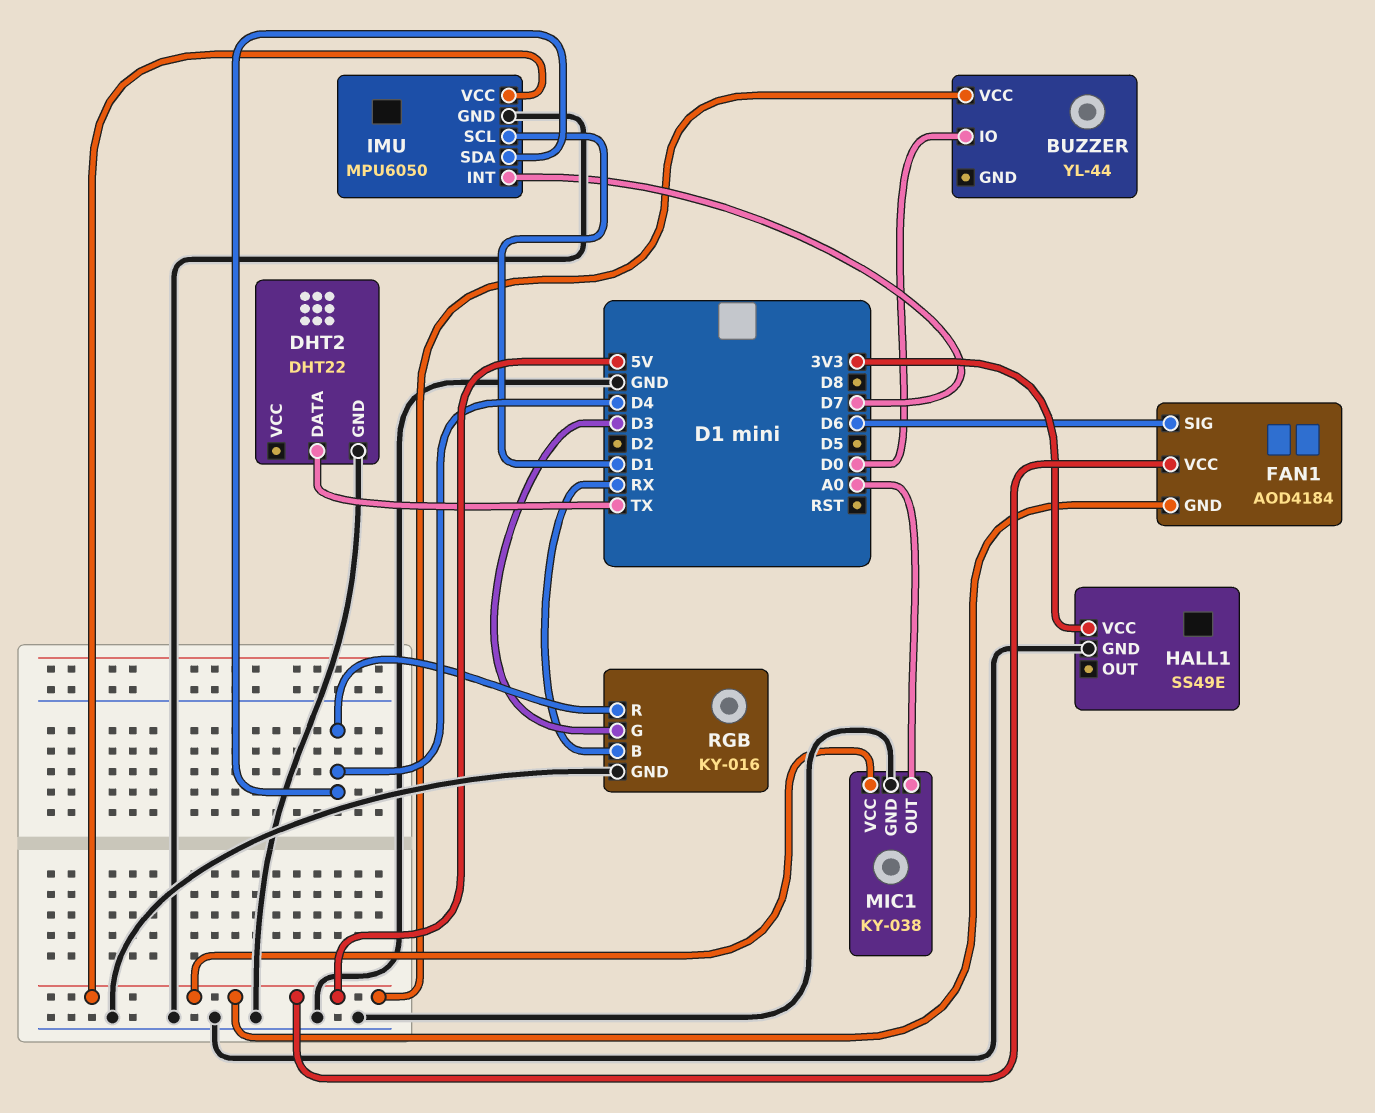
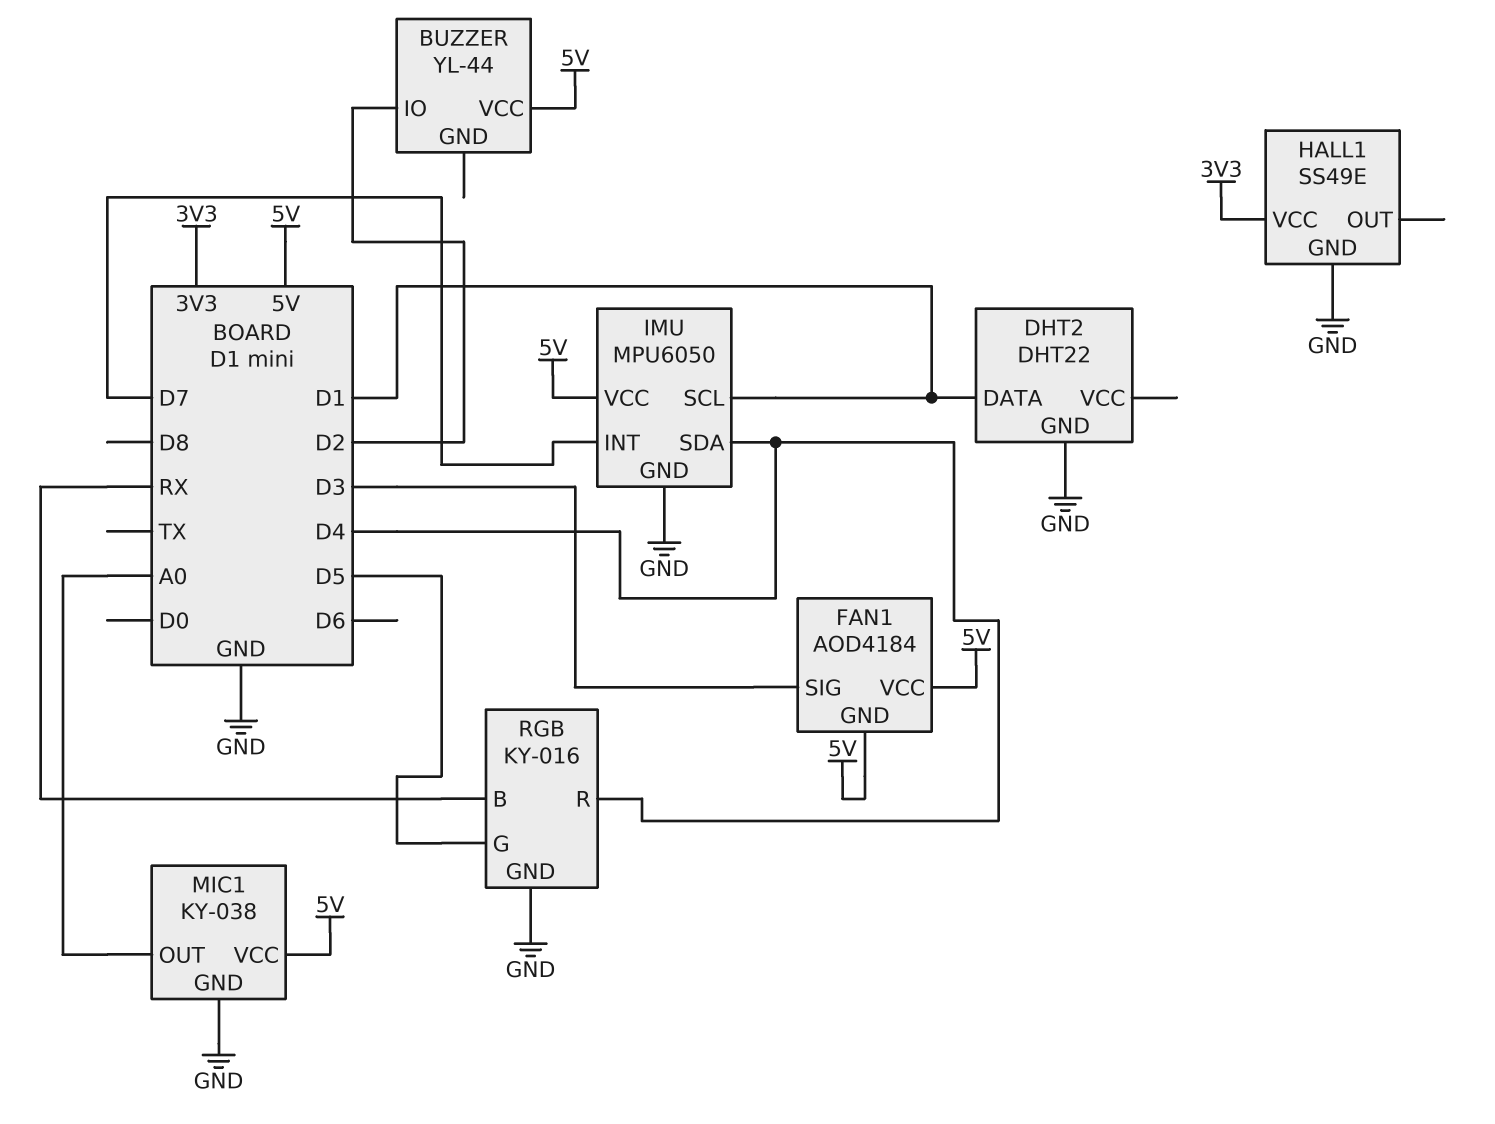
BUZZER pin IO: D0 -> D2
DHT2 pin DATA: TX -> D1
FAN1 pin SIG: D6 -> D3
RGB pin G: D3 -> D5

